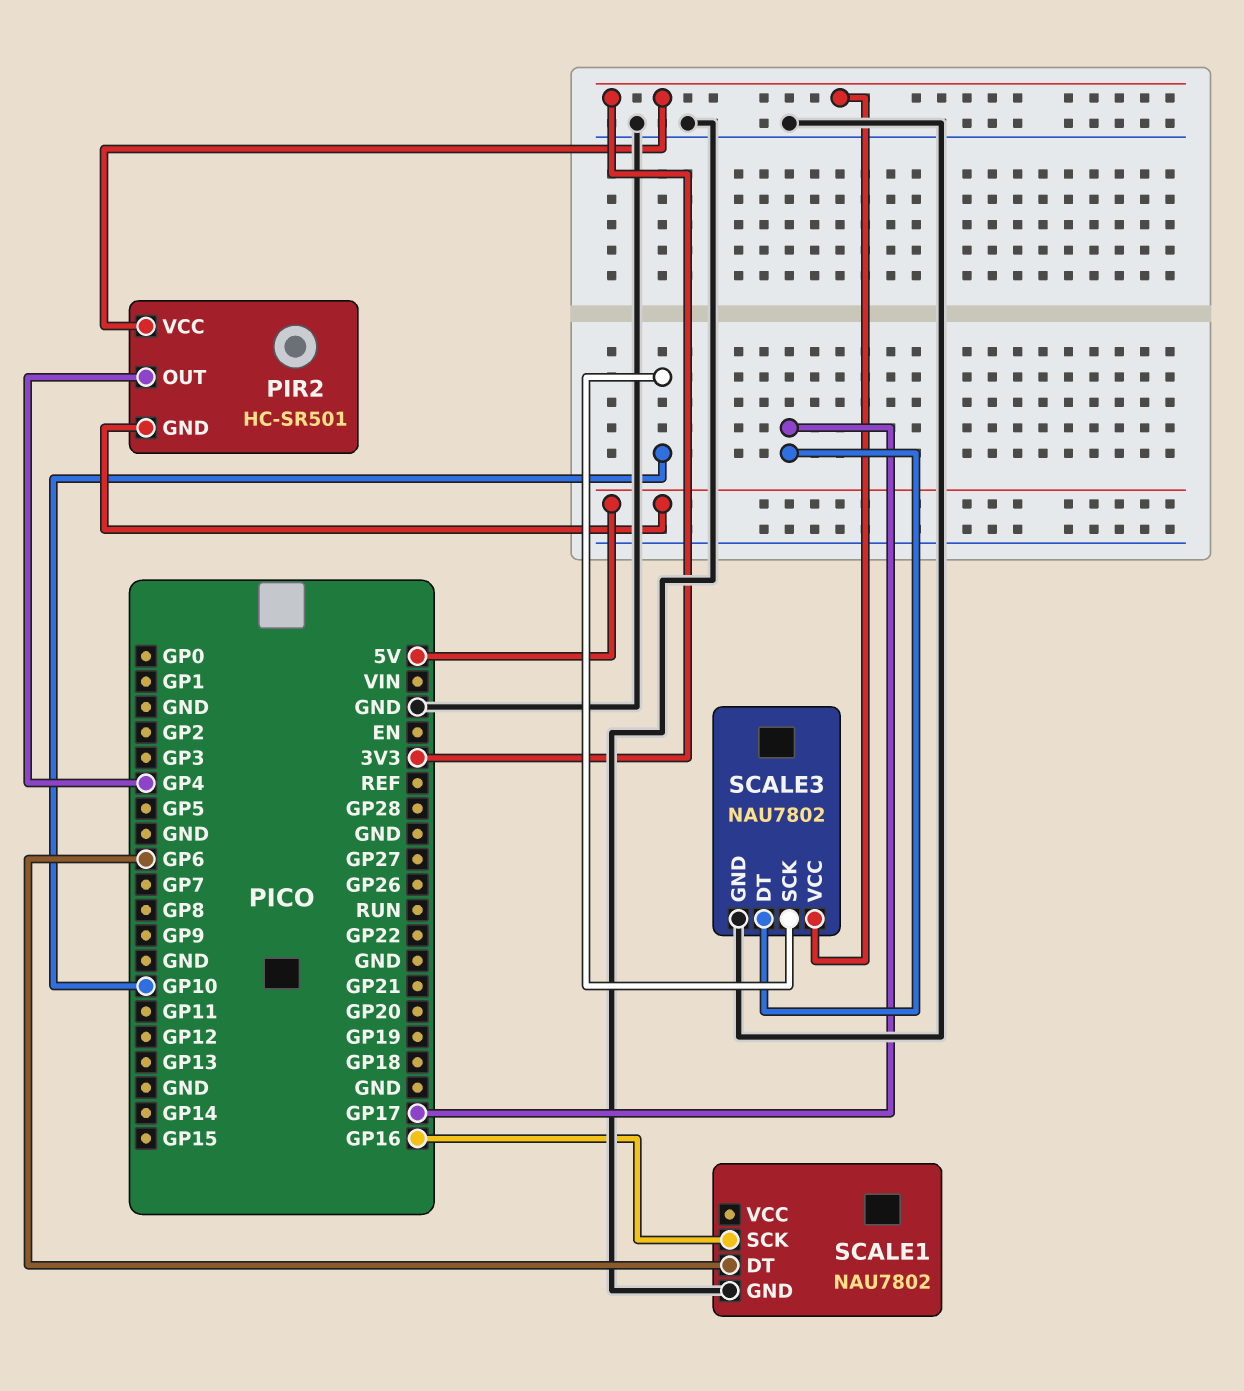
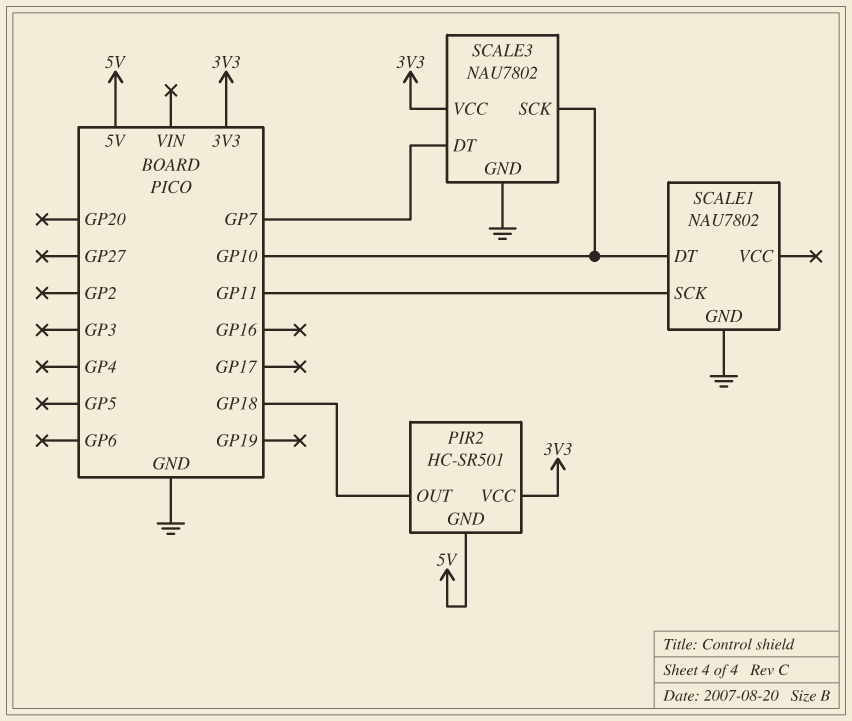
PIR2 pin OUT: GP4 -> GP18
SCALE1 pin DT: GP6 -> GP10
SCALE1 pin SCK: GP16 -> GP11
SCALE3 pin DT: GP17 -> GP7

